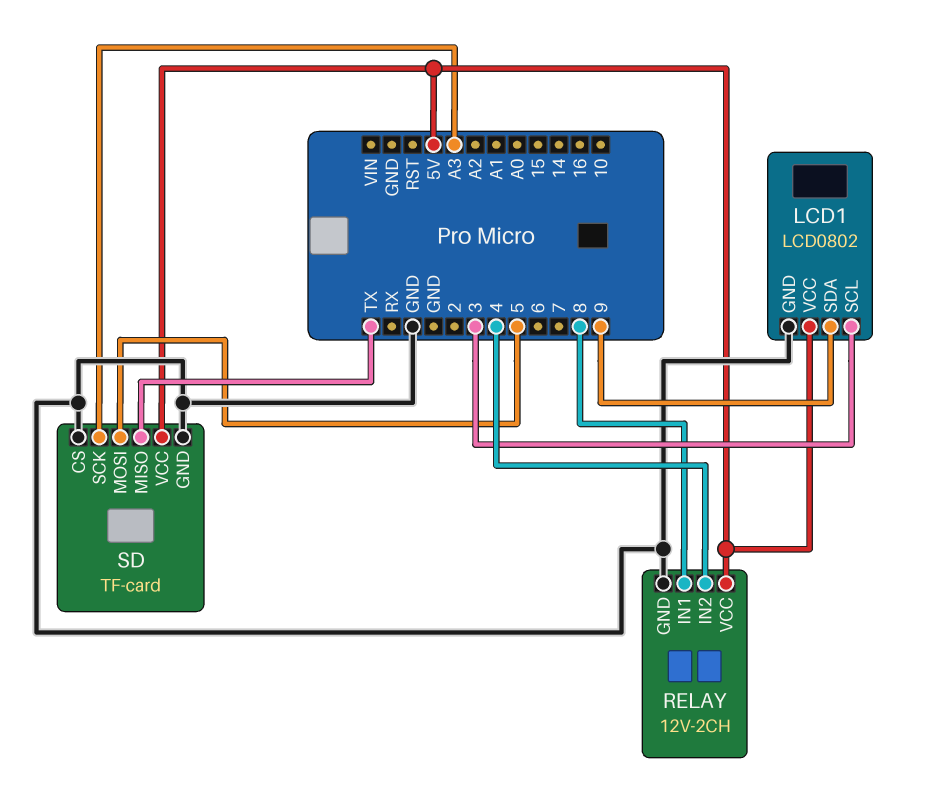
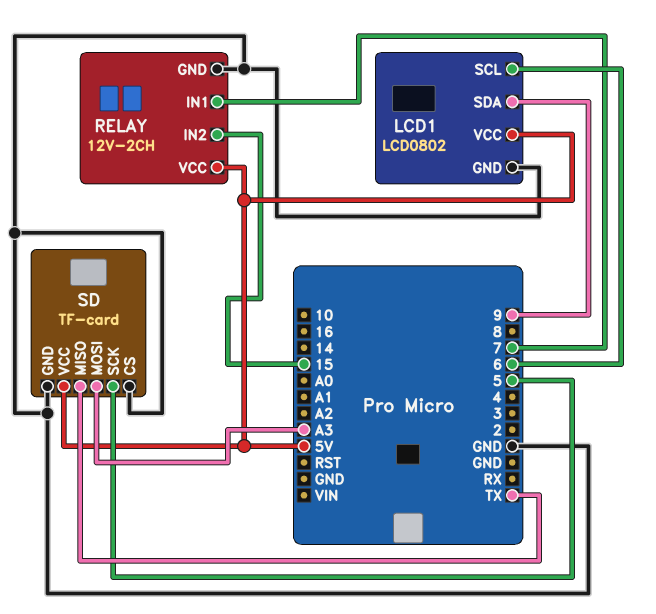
LCD1 pin SCL: 3 -> 6
RELAY pin IN1: 8 -> 7
RELAY pin IN2: 4 -> 15
SD pin MOSI: 5 -> A3
SD pin SCK: A3 -> 5

